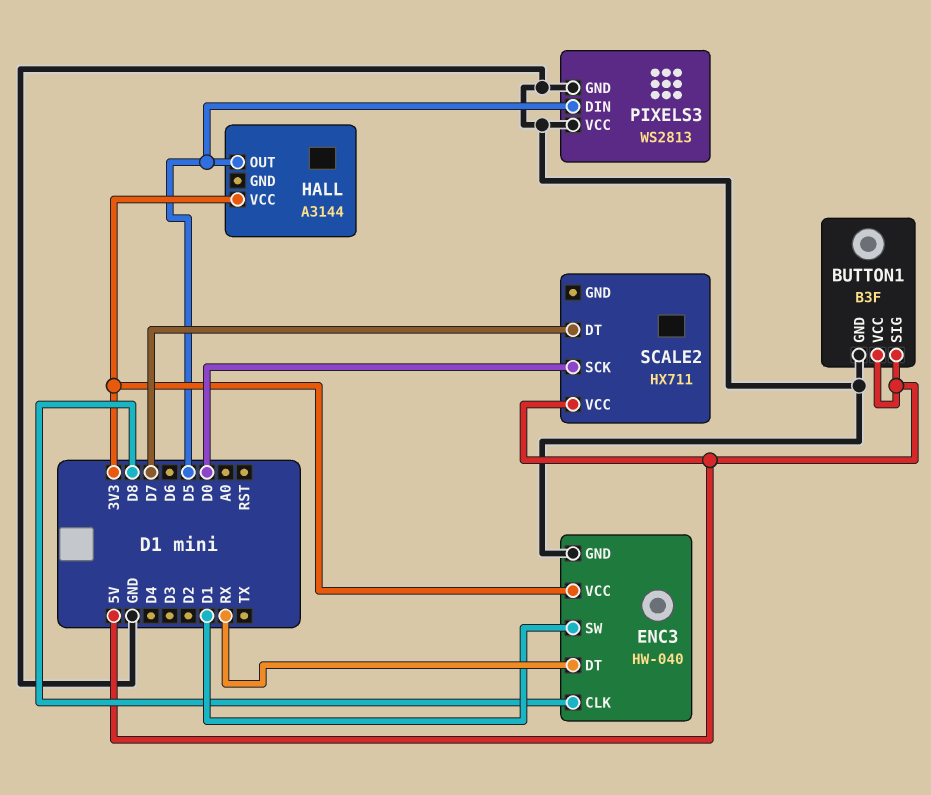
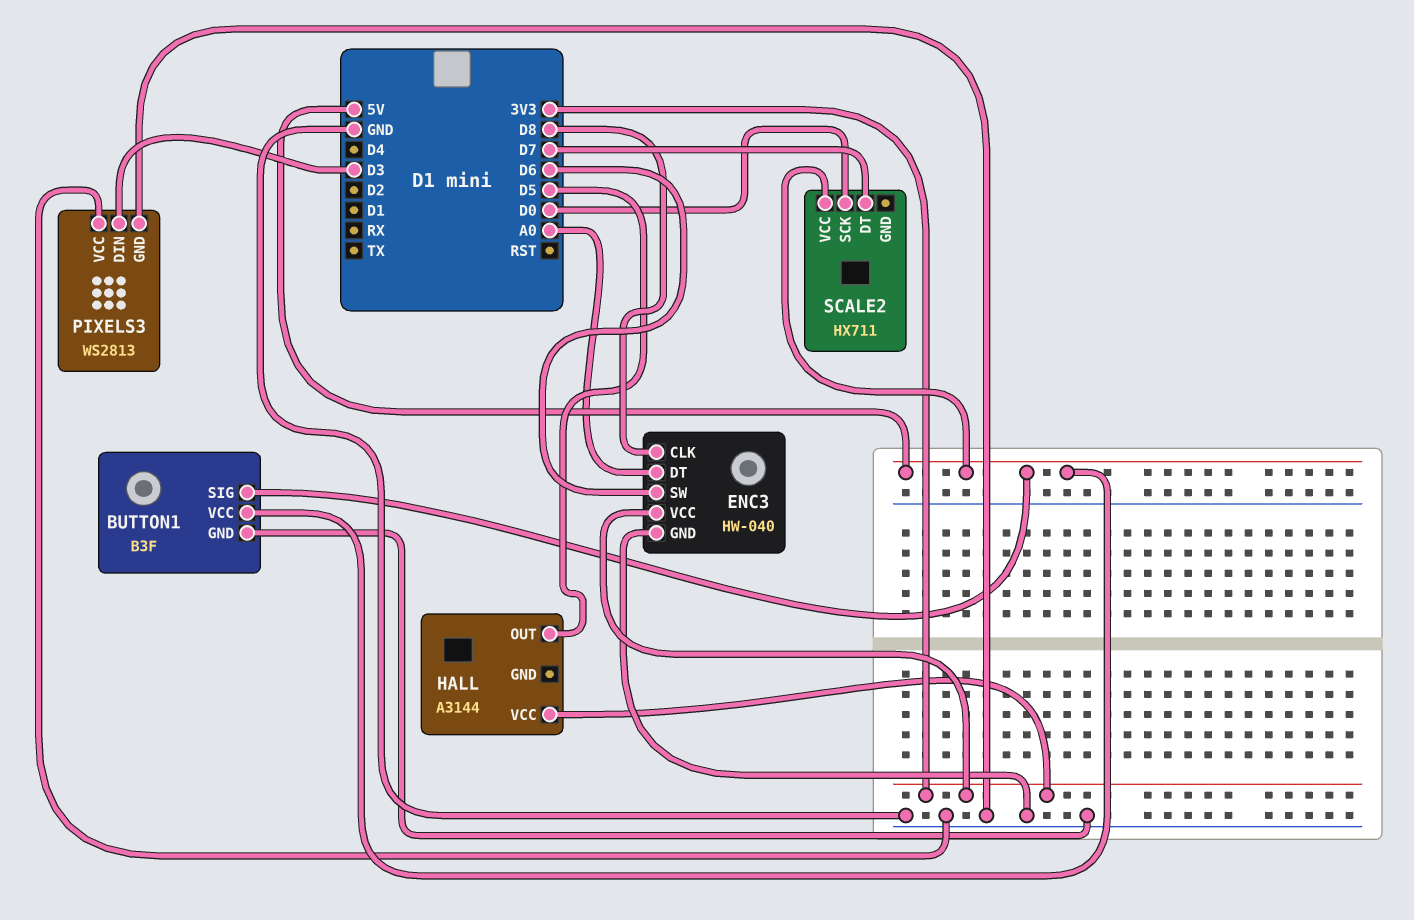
ENC3 pin DT: RX -> A0
ENC3 pin SW: D1 -> D6
PIXELS3 pin DIN: D5 -> D3

